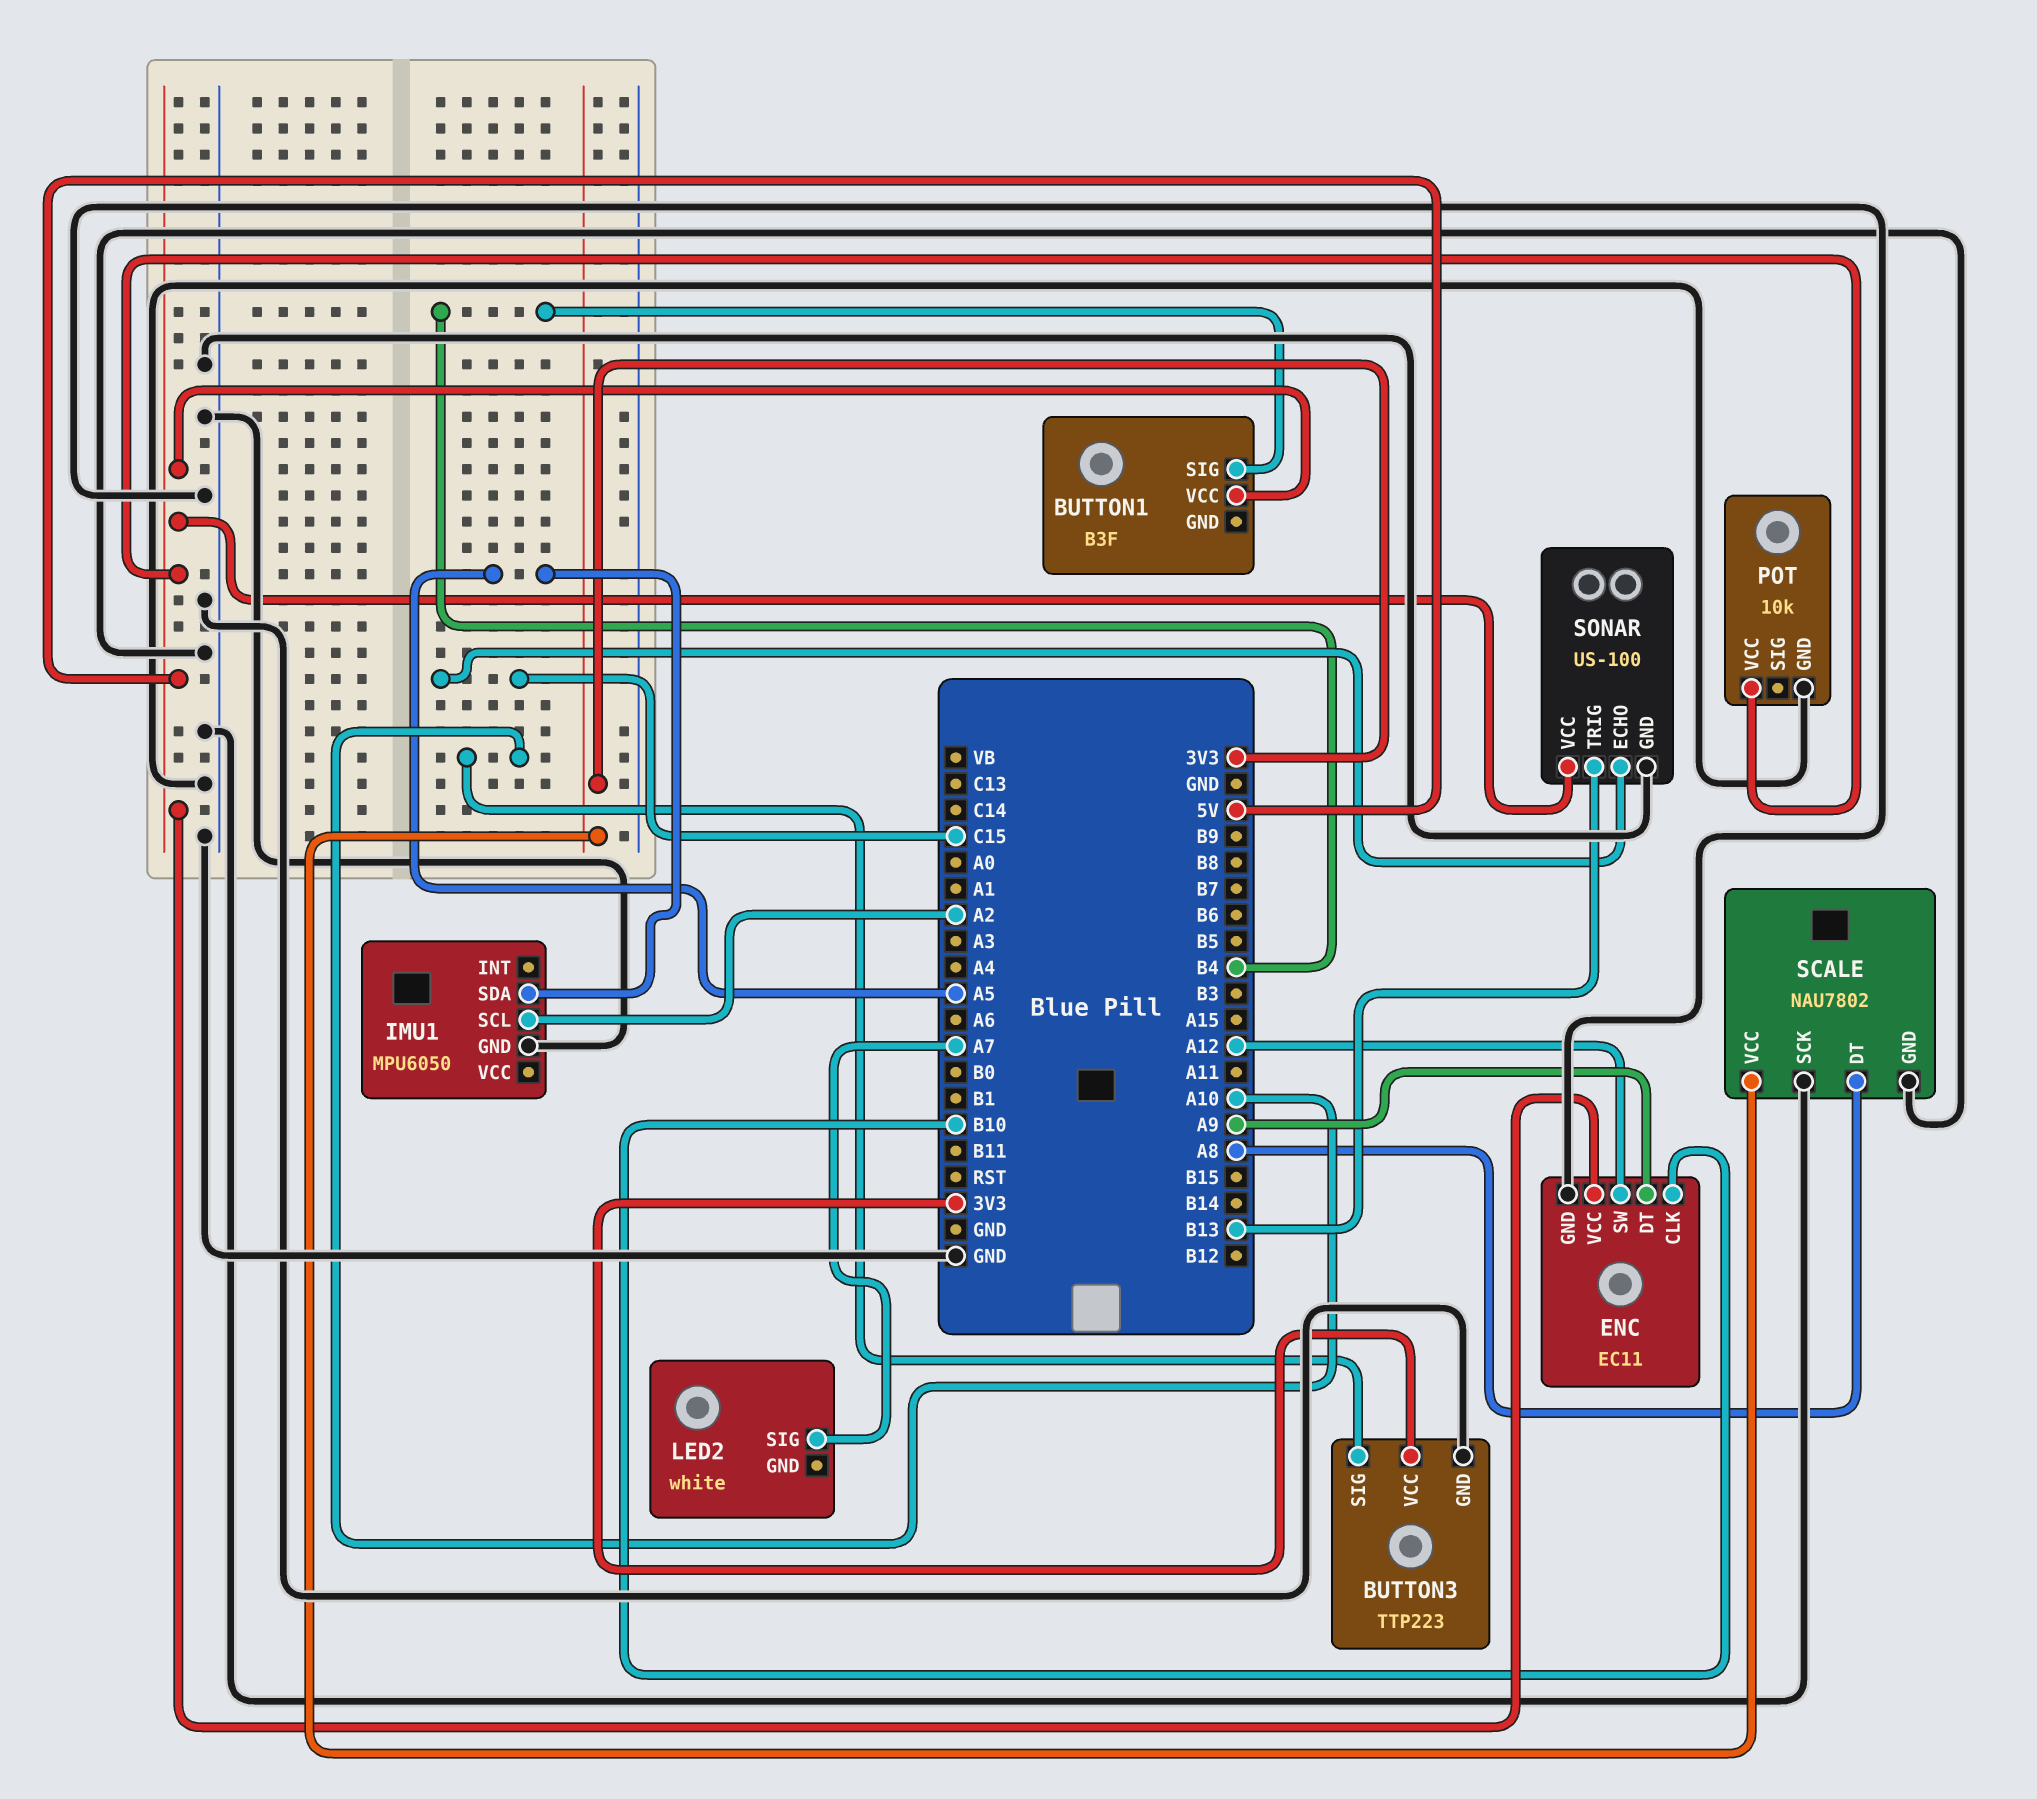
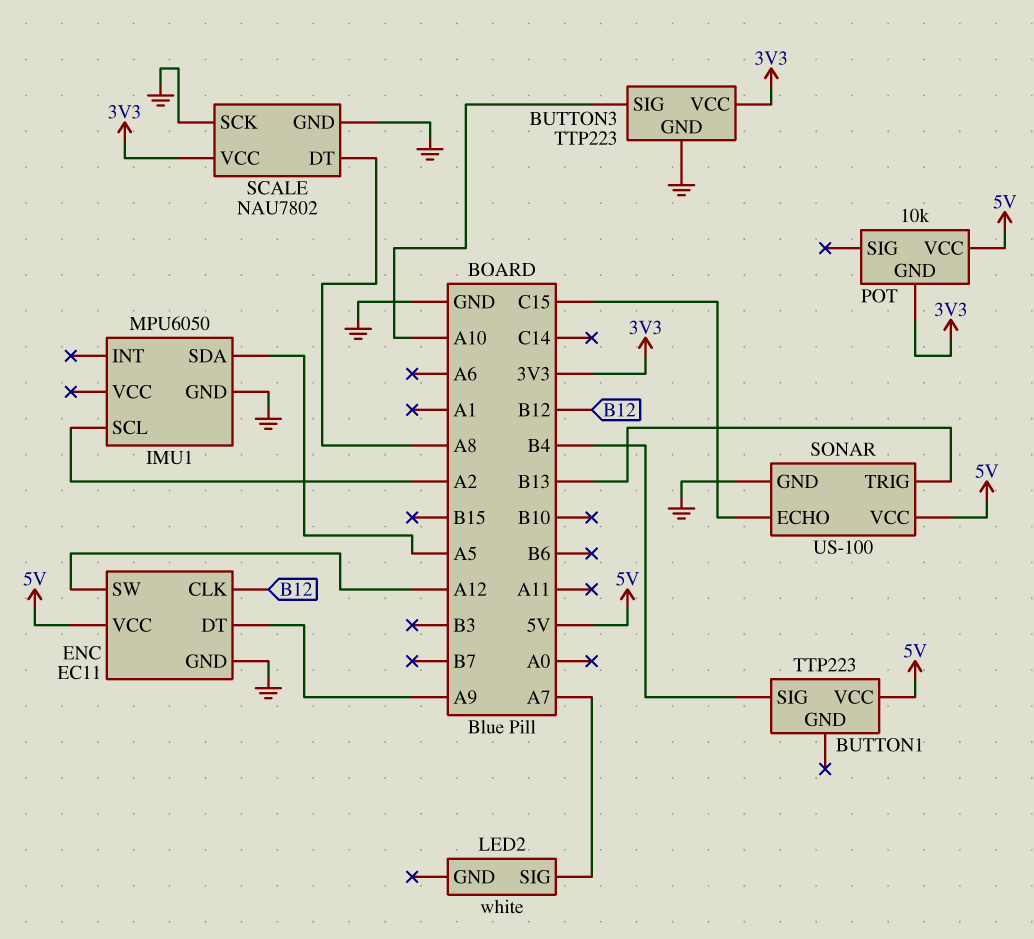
BUTTON1: B3F -> TTP223
ENC pin CLK: B10 -> B12
POT pin GND: GND -> 3V3

